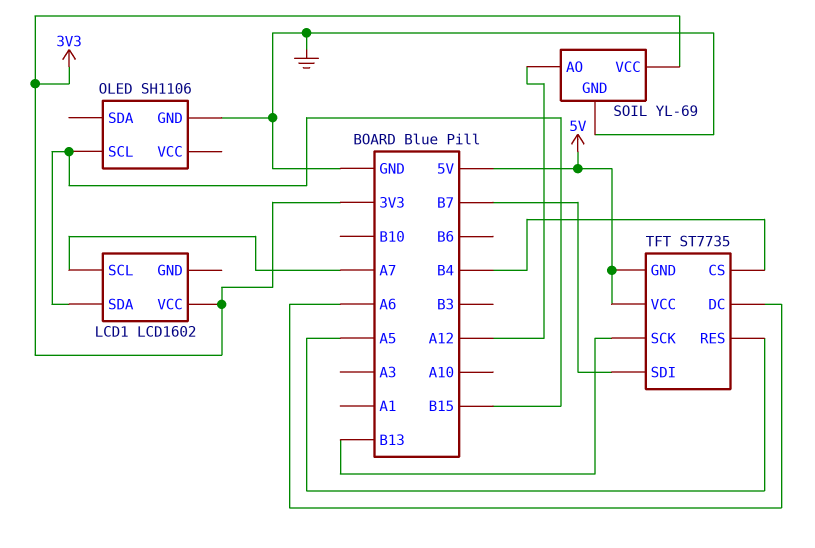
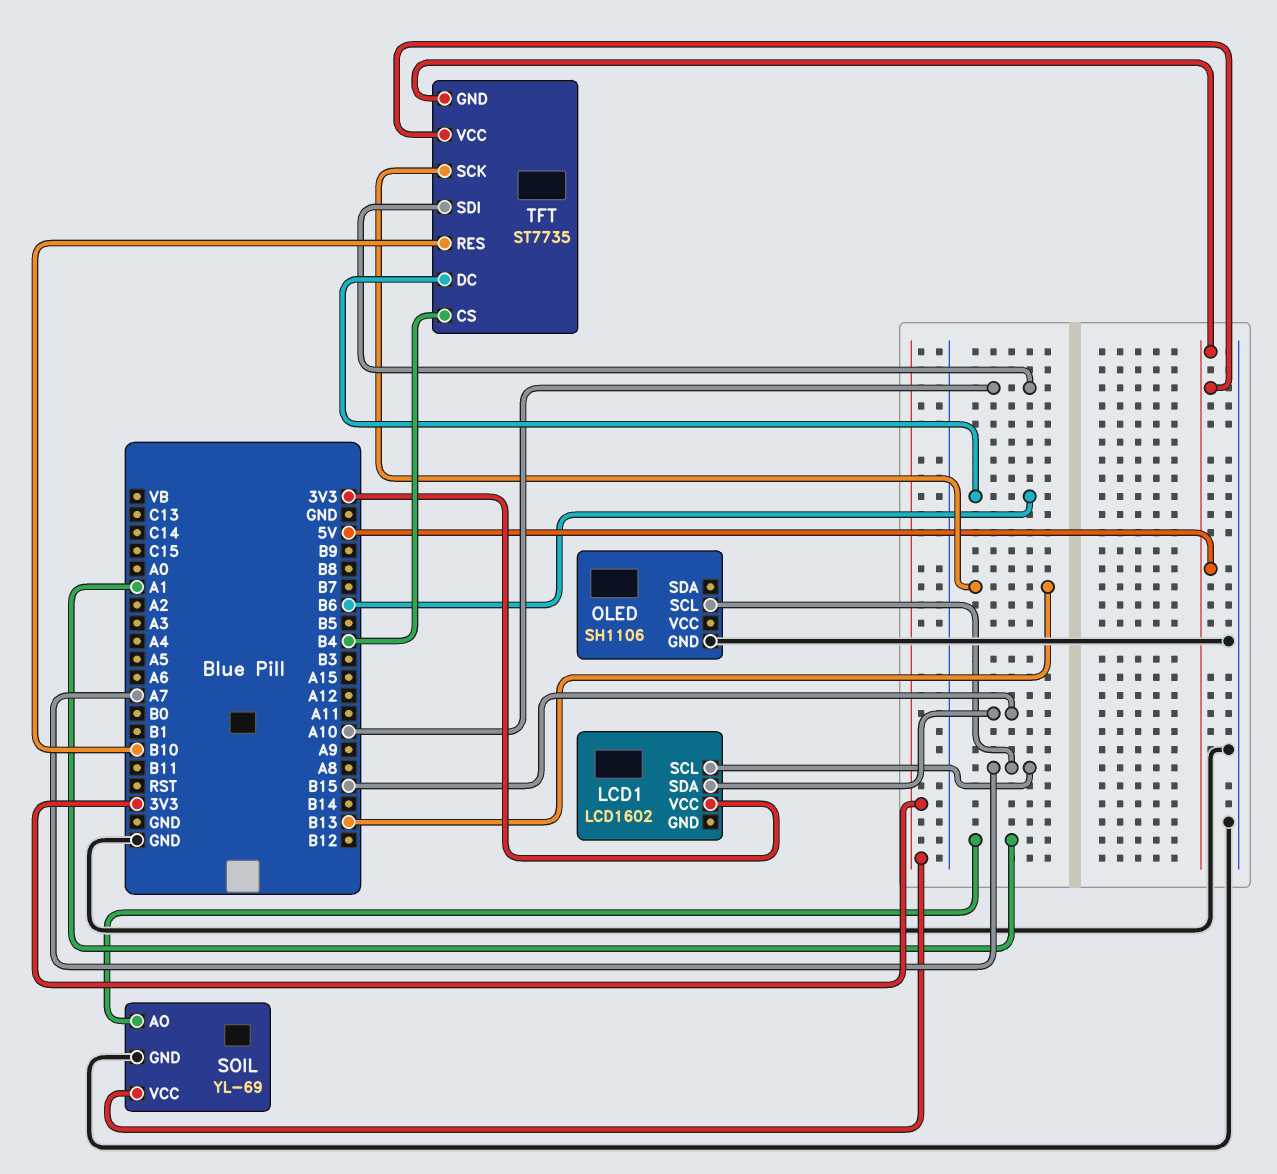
OLED pin SCL: B15 -> A7
SOIL pin AO: A12 -> A1
TFT pin DC: A6 -> B6
TFT pin RES: A5 -> B10
TFT pin SDI: B7 -> A10

